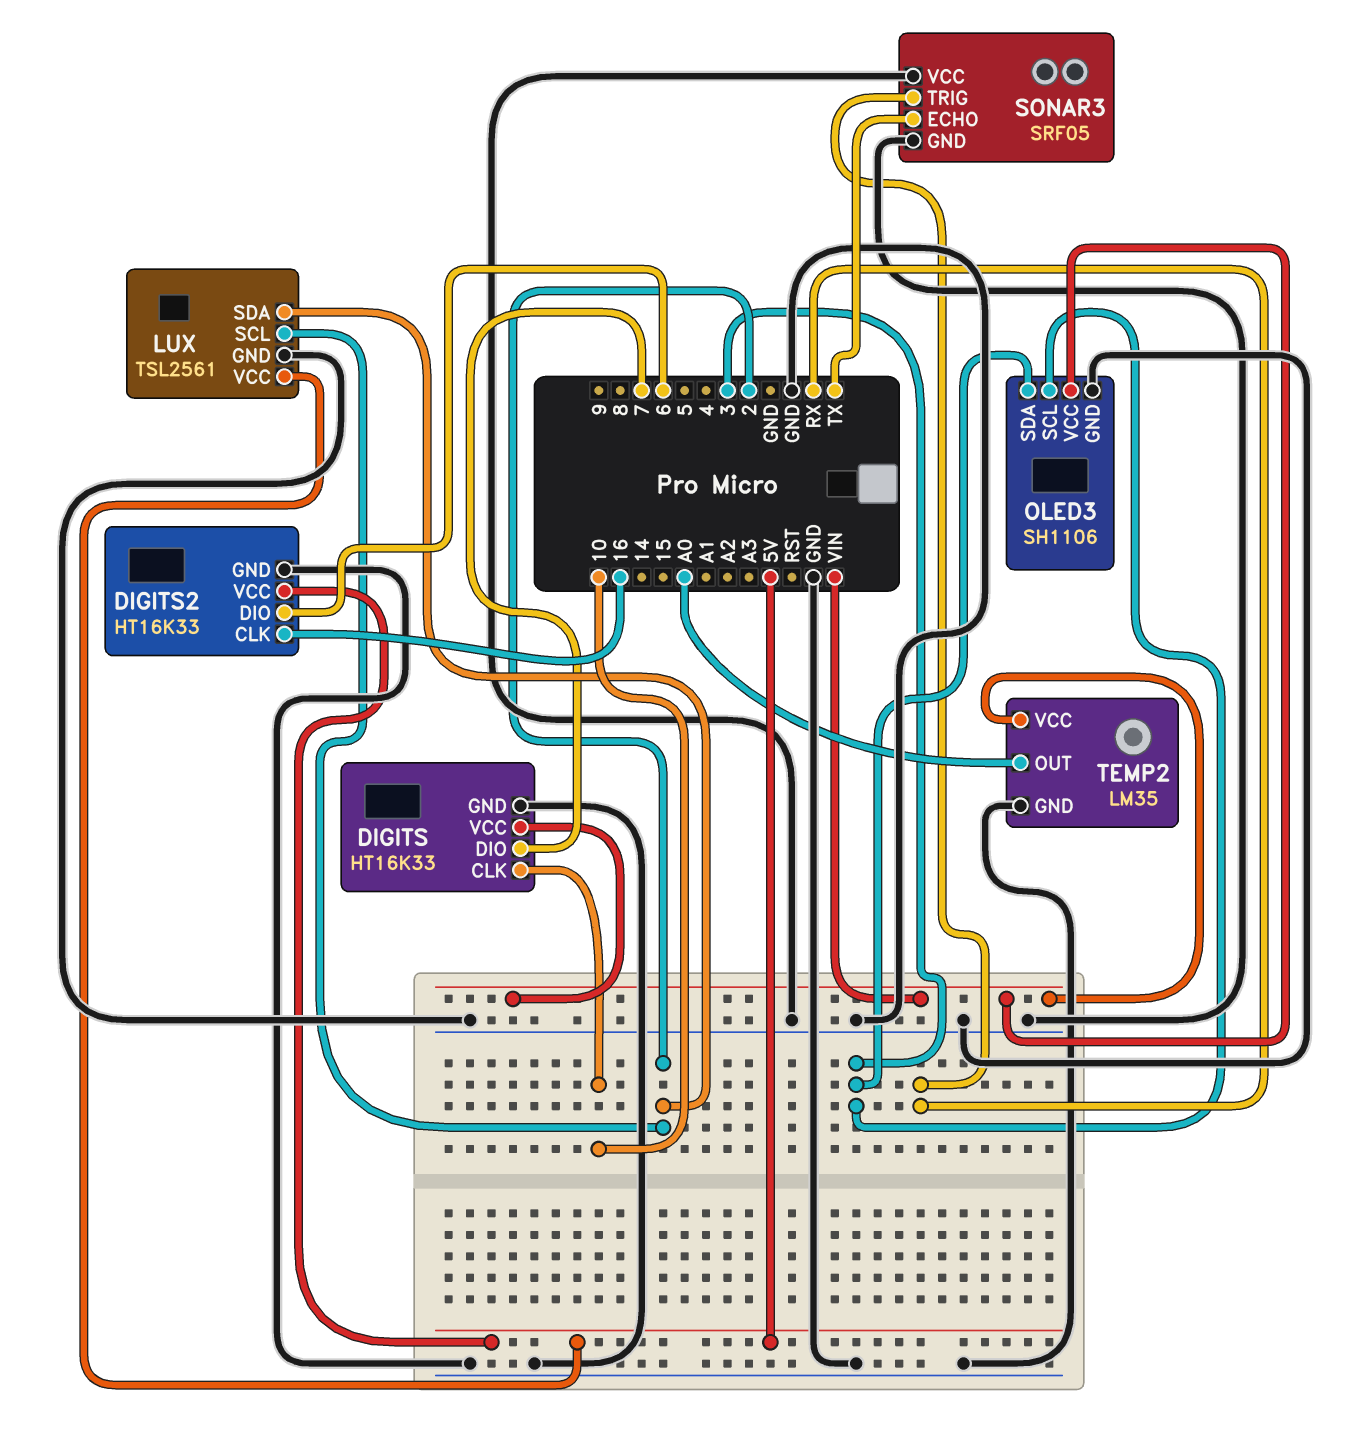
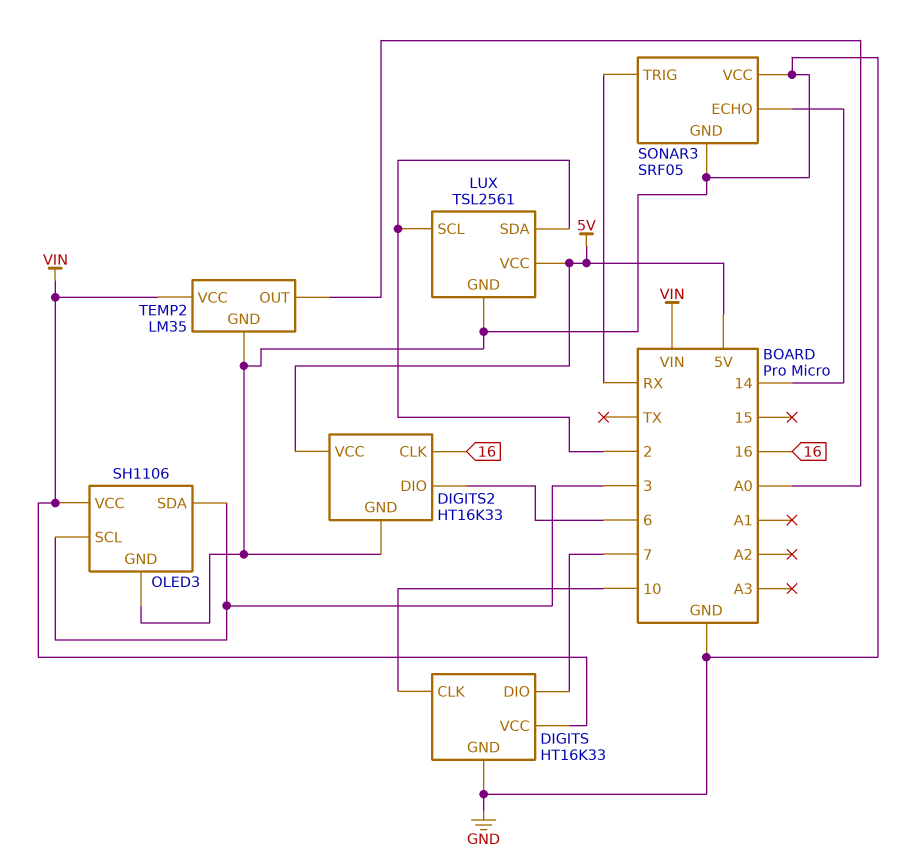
SONAR3 pin ECHO: TX -> 14

